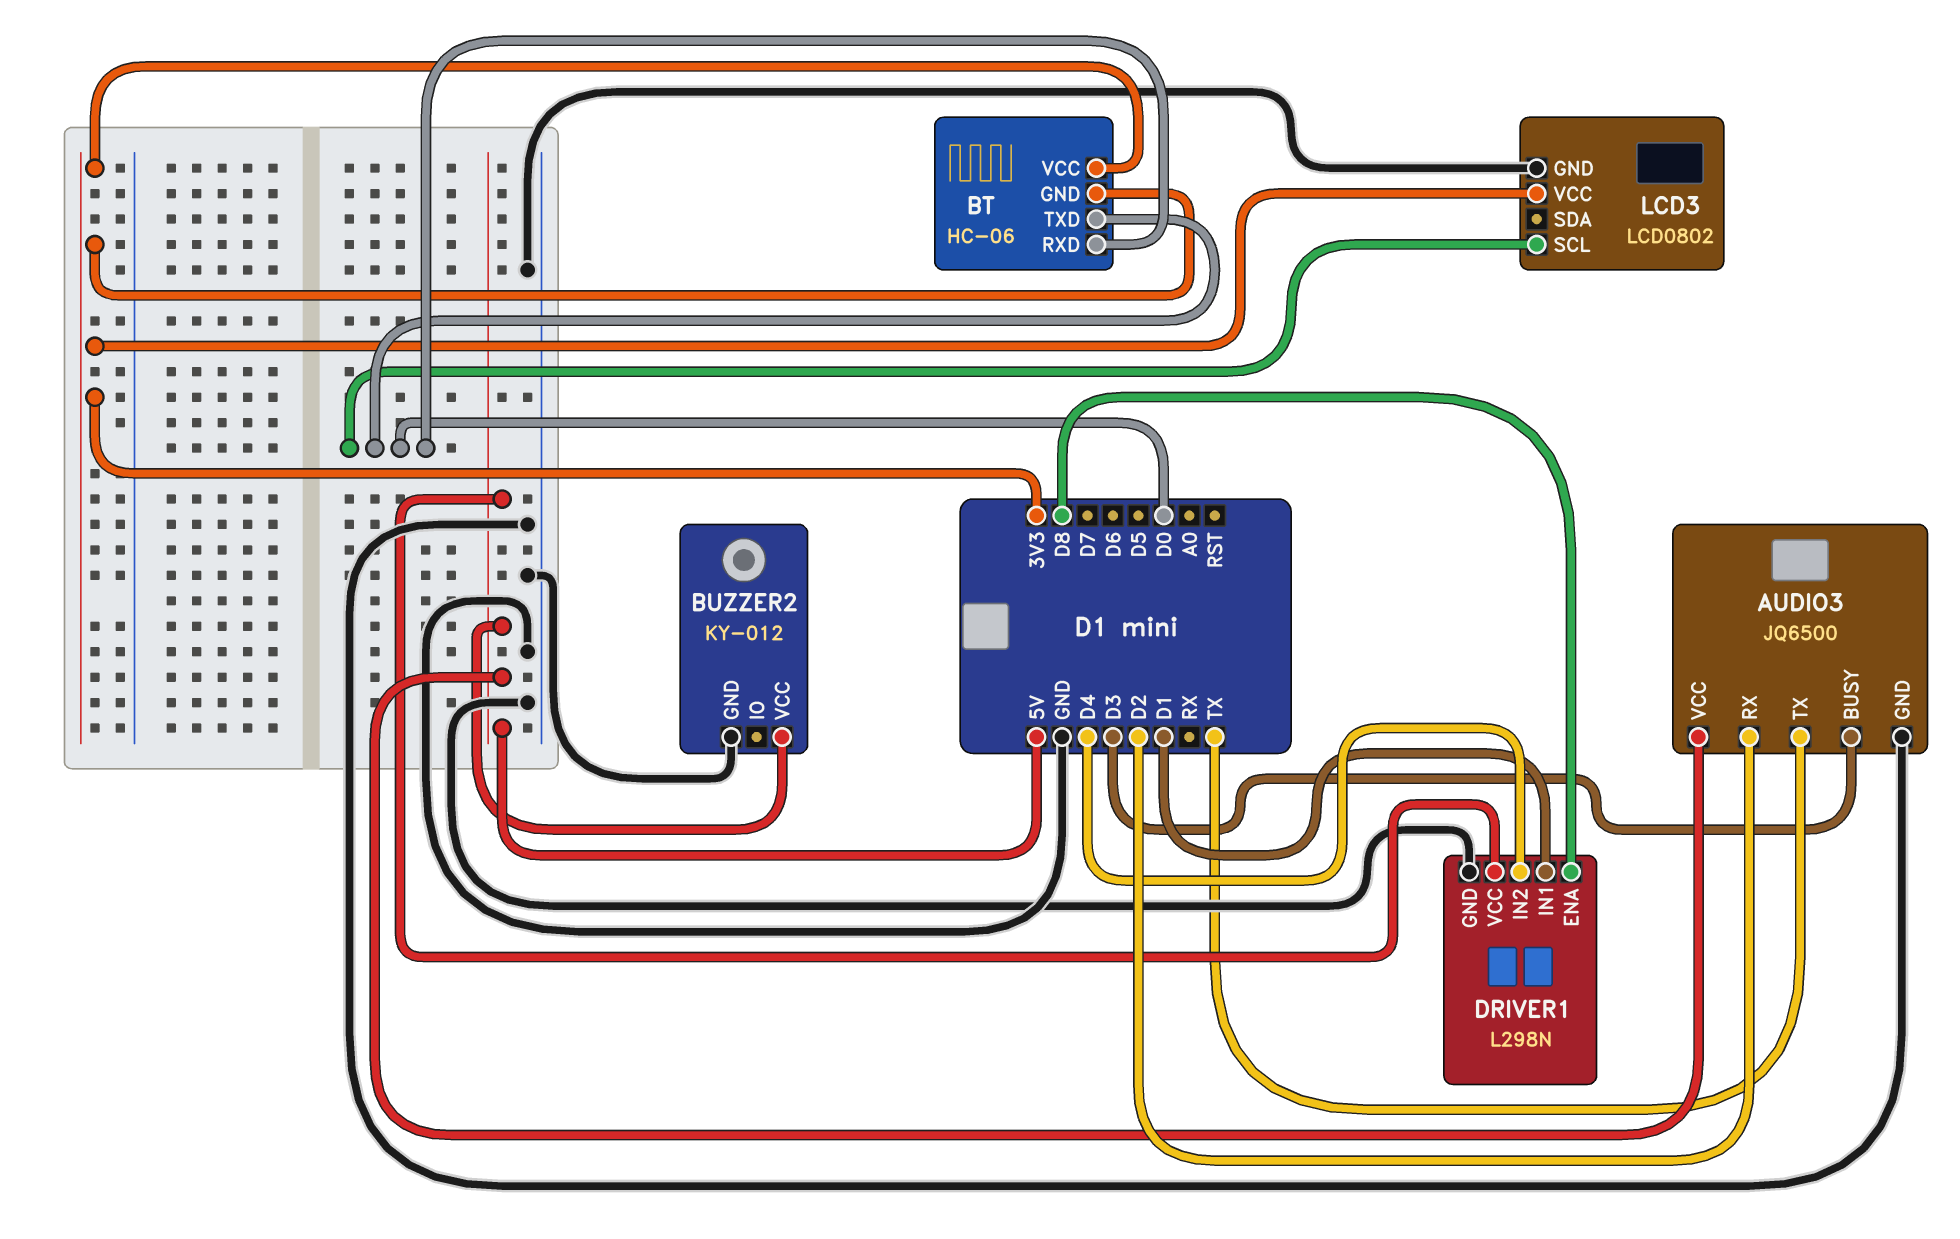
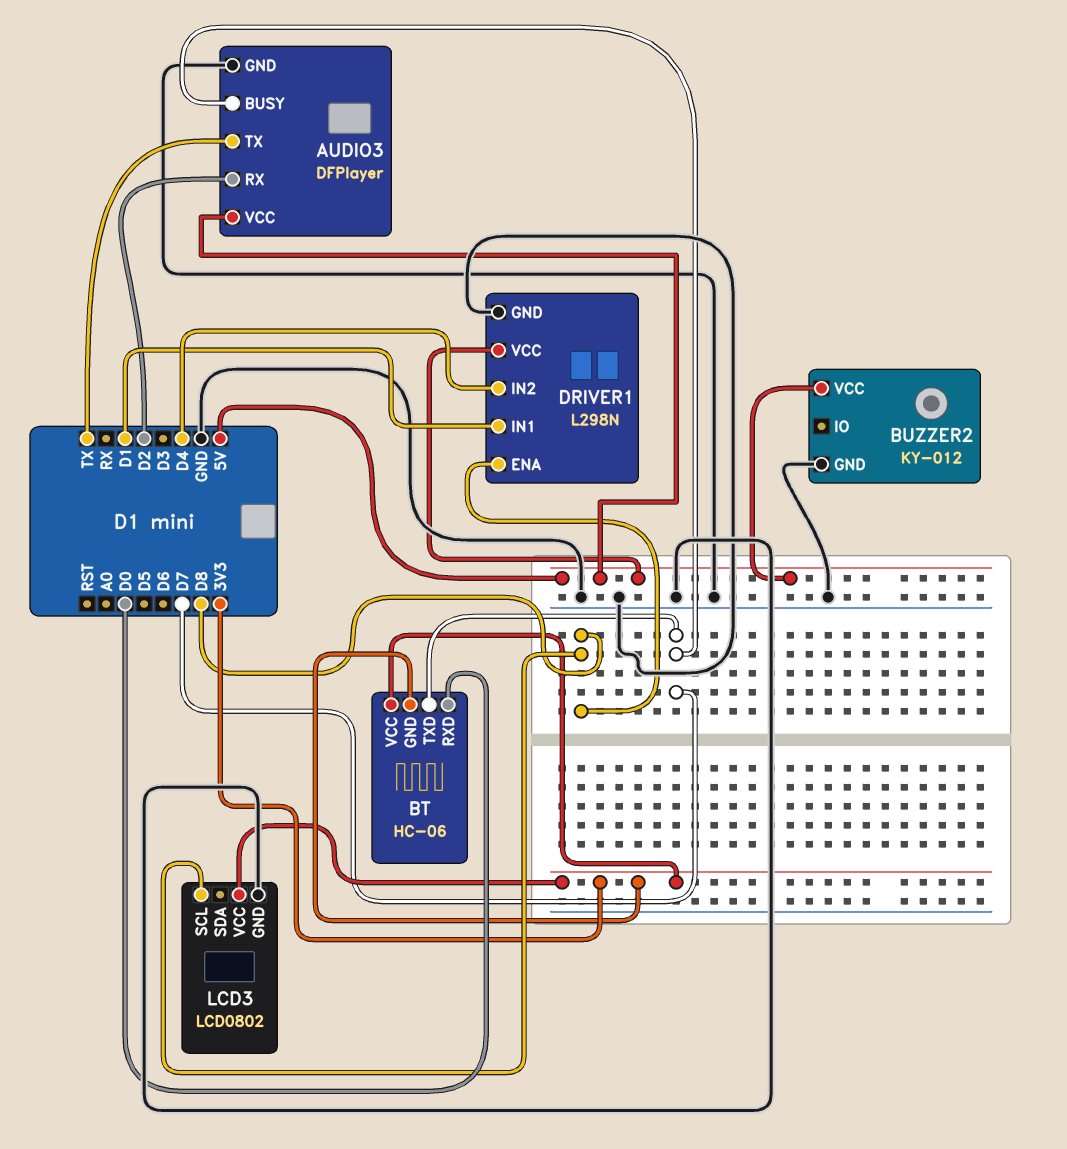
AUDIO3: JQ6500 -> DFPlayer
AUDIO3 pin BUSY: D3 -> D7
BT pin TXD: D0 -> D7
LCD3 pin SCL: D0 -> D8

